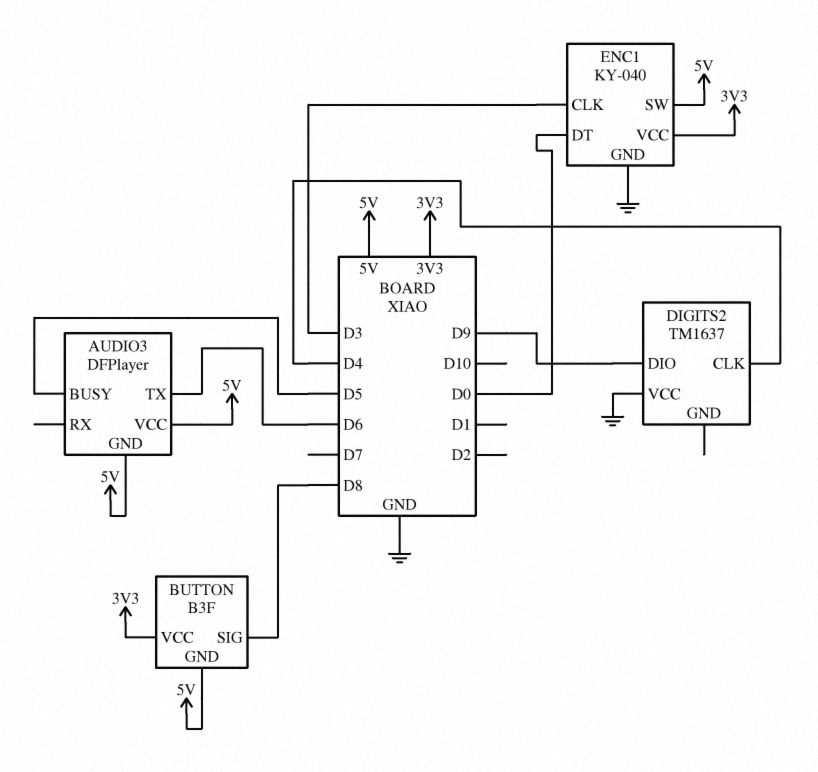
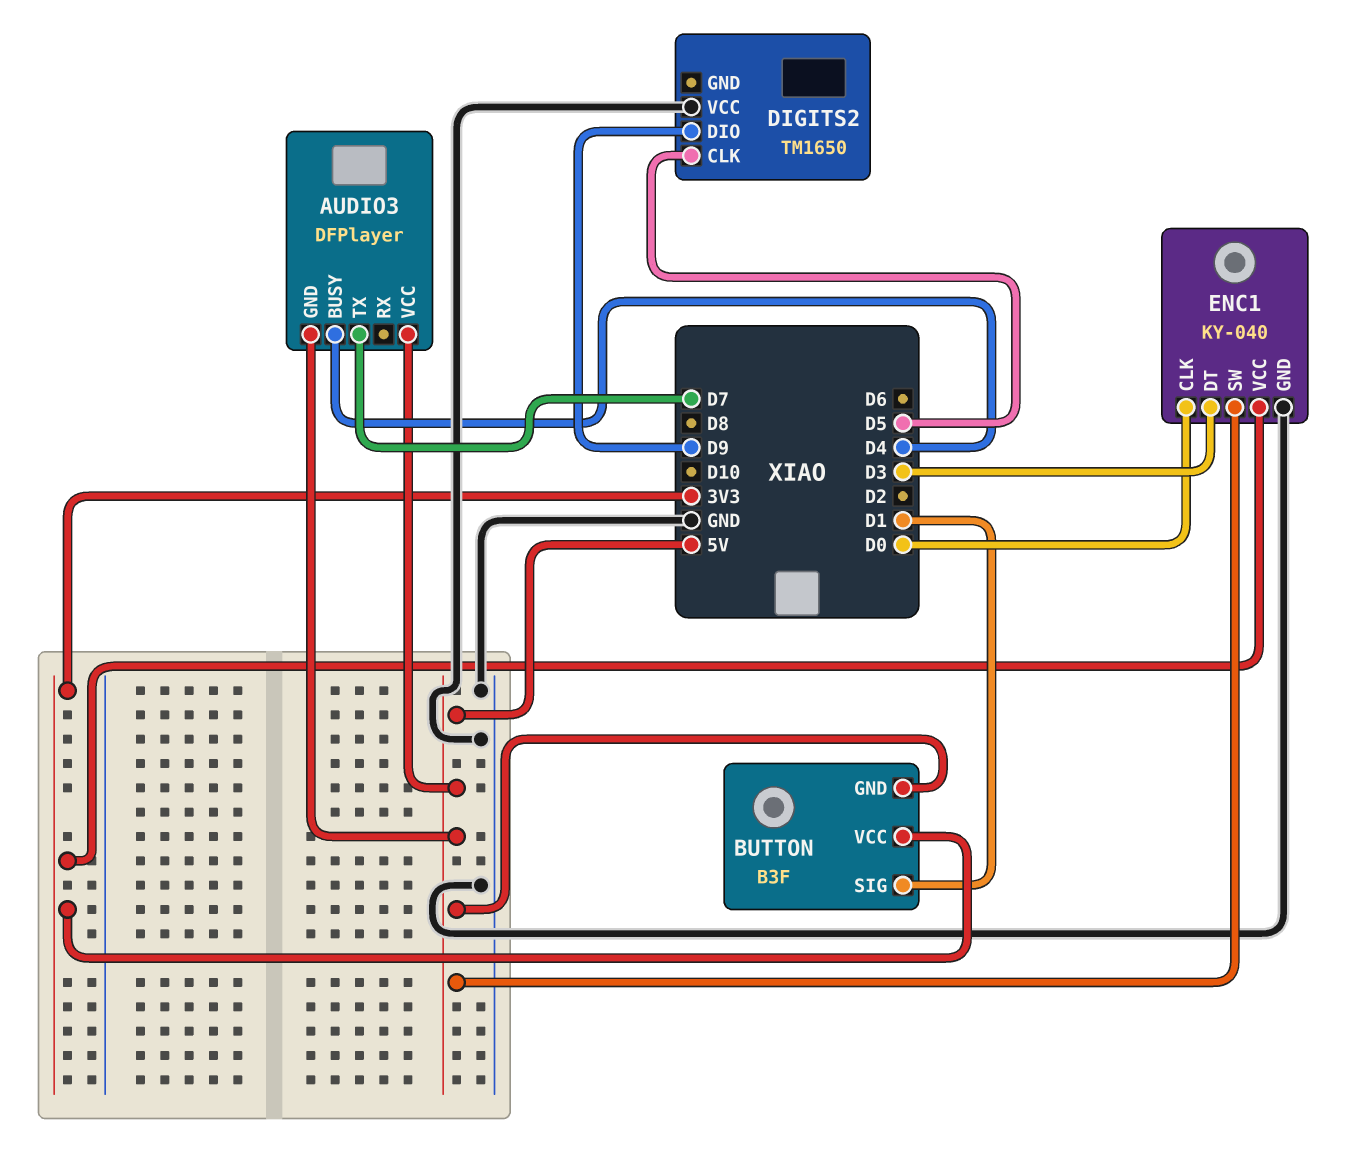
AUDIO3 pin BUSY: D5 -> D4
AUDIO3 pin TX: D6 -> D7
BUTTON pin SIG: D8 -> D1
DIGITS2: TM1637 -> TM1650
DIGITS2 pin CLK: D4 -> D5
ENC1 pin CLK: D3 -> D0
ENC1 pin DT: D0 -> D3

